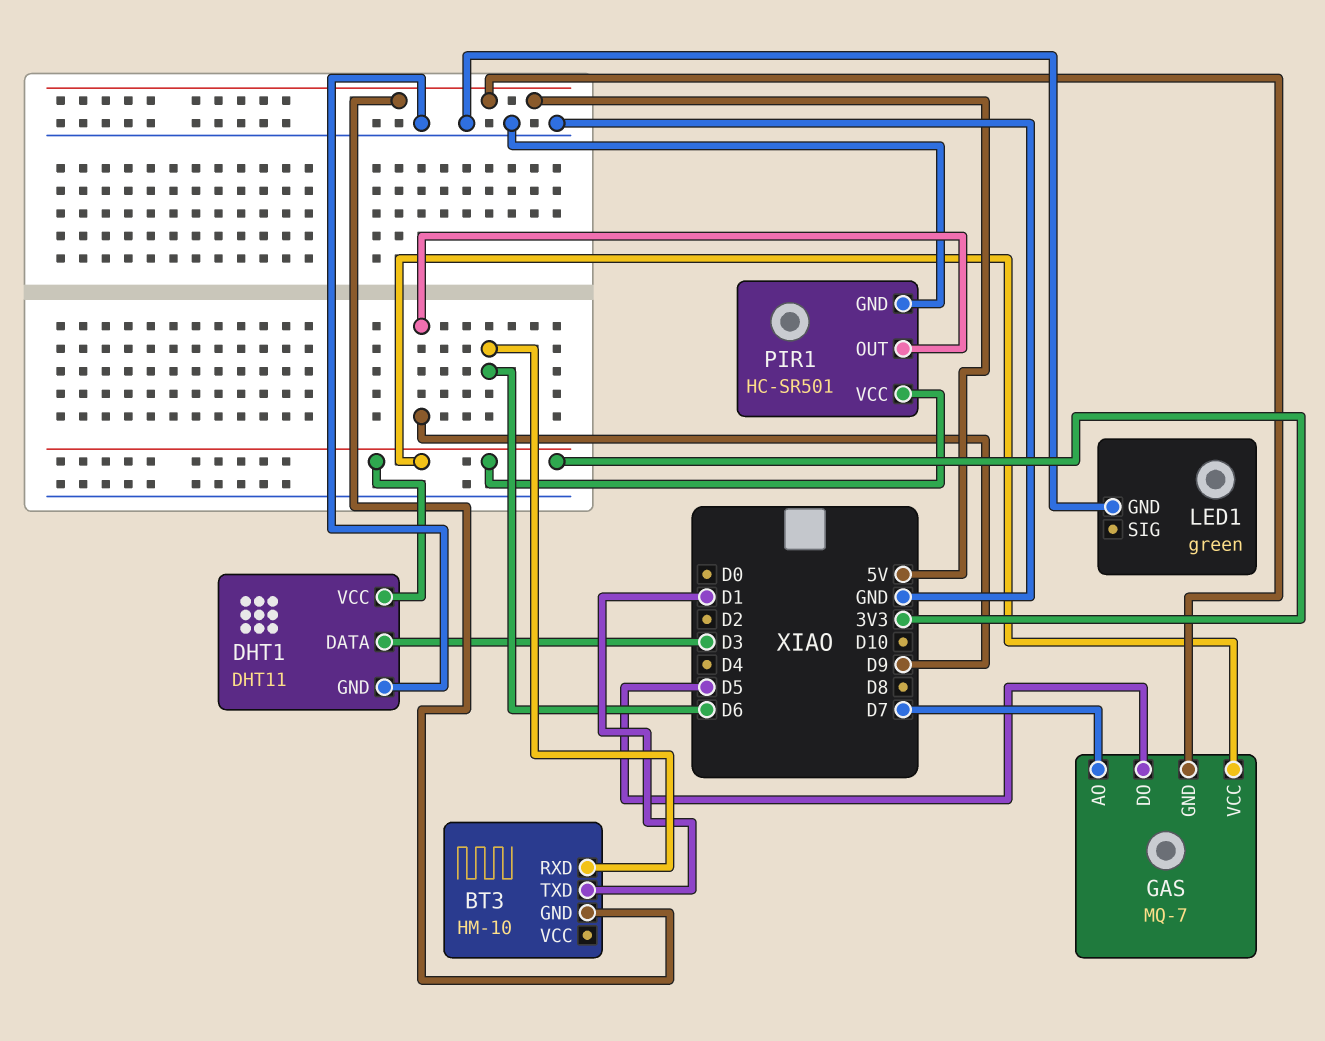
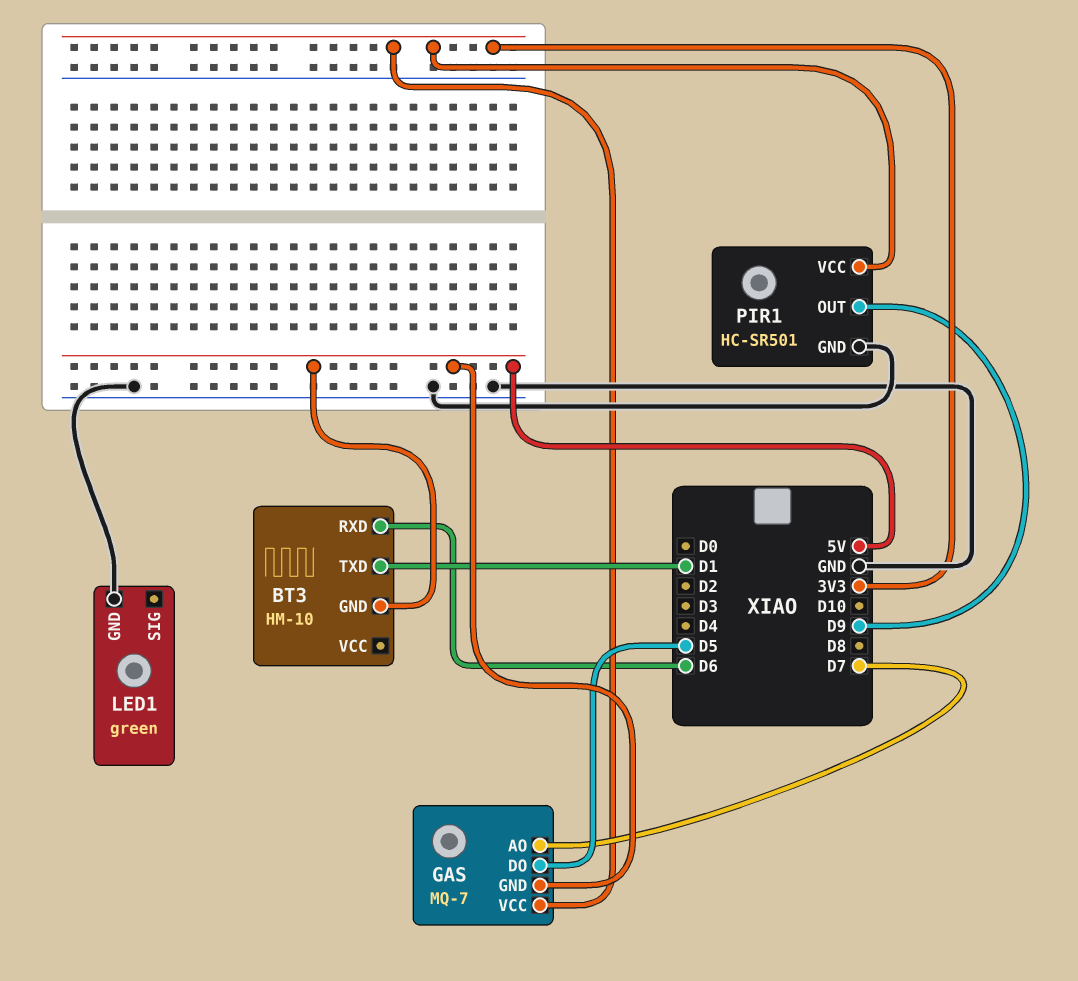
DHT1: DHT11 -> none
DHT1 pin DATA: D3 -> none
DHT1 pin GND: GND -> none
DHT1 pin VCC: 3V3 -> none

